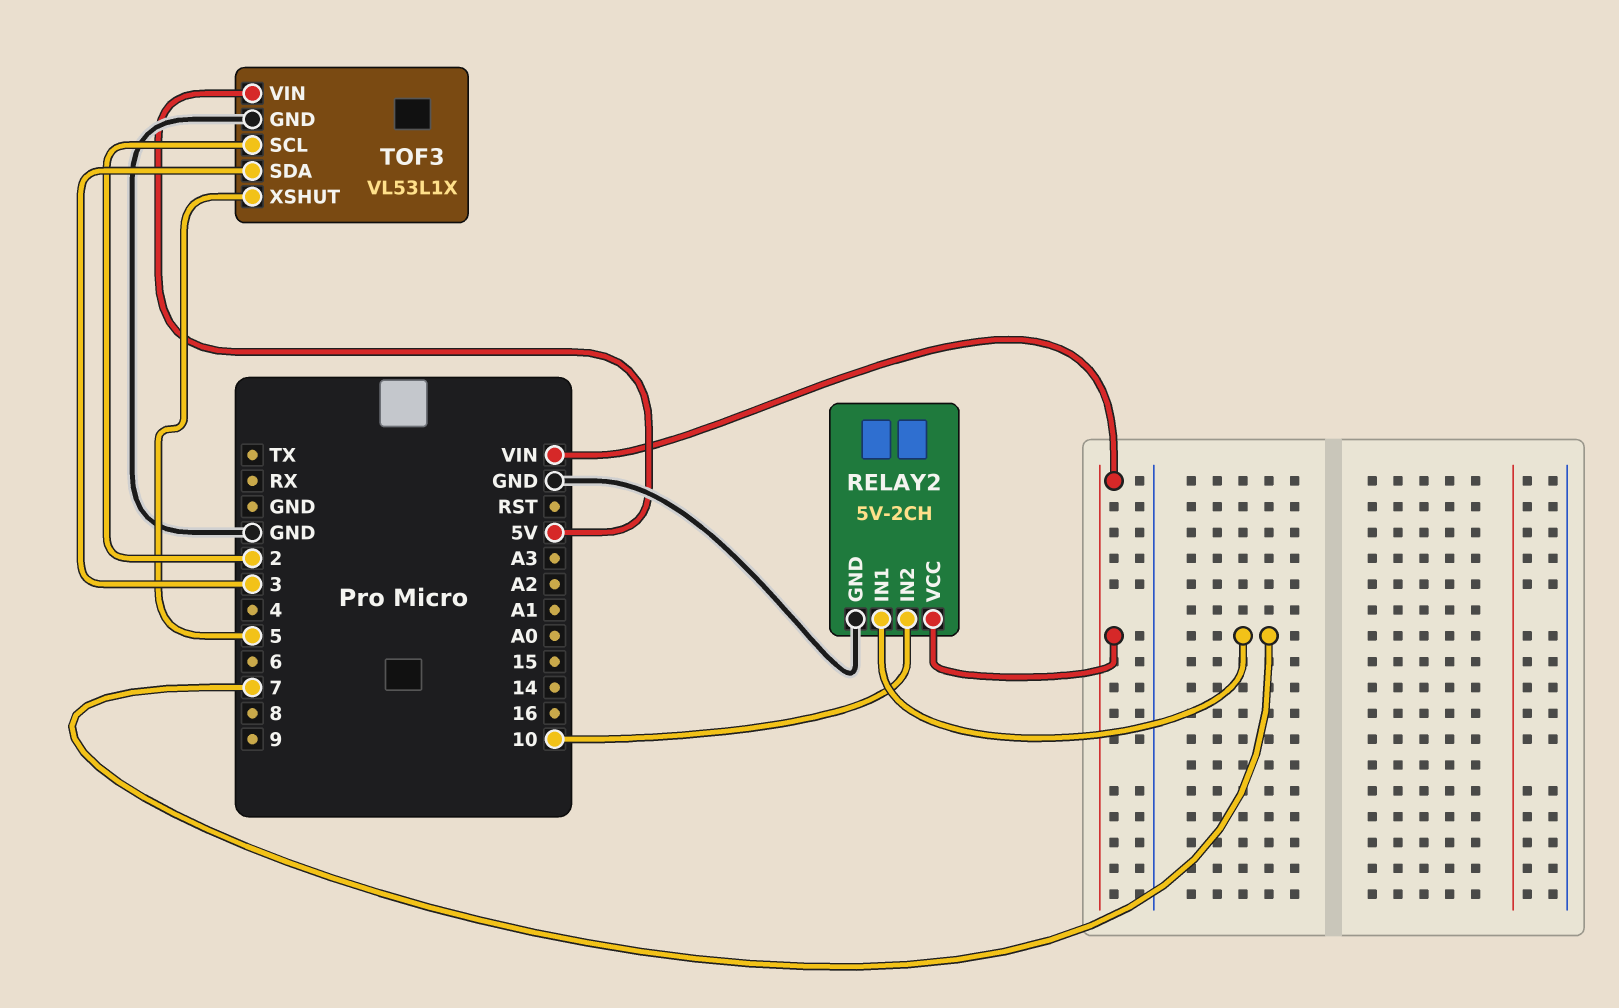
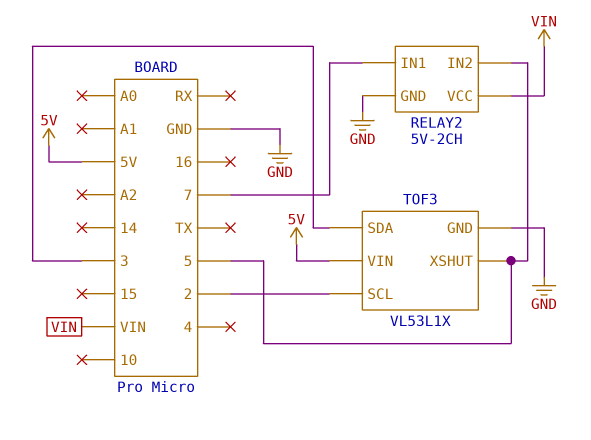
RELAY2 pin IN2: 10 -> 5

